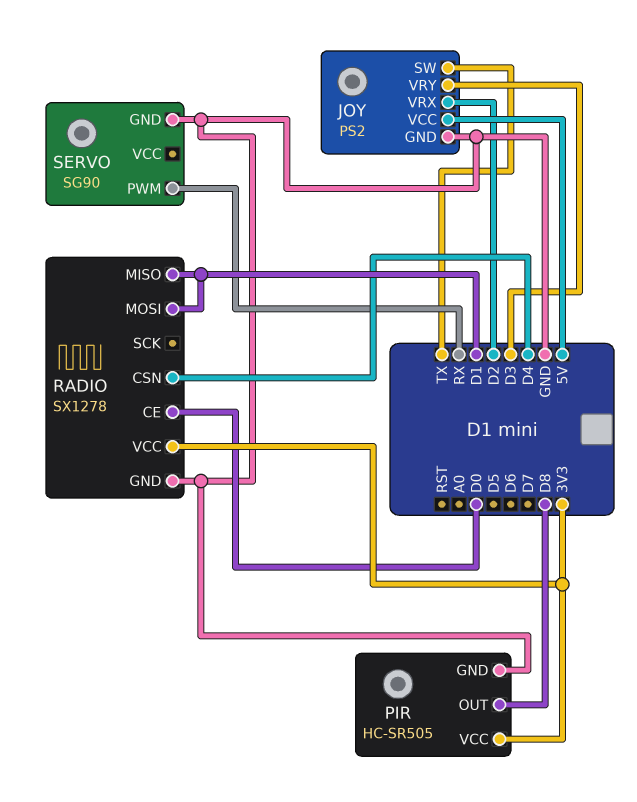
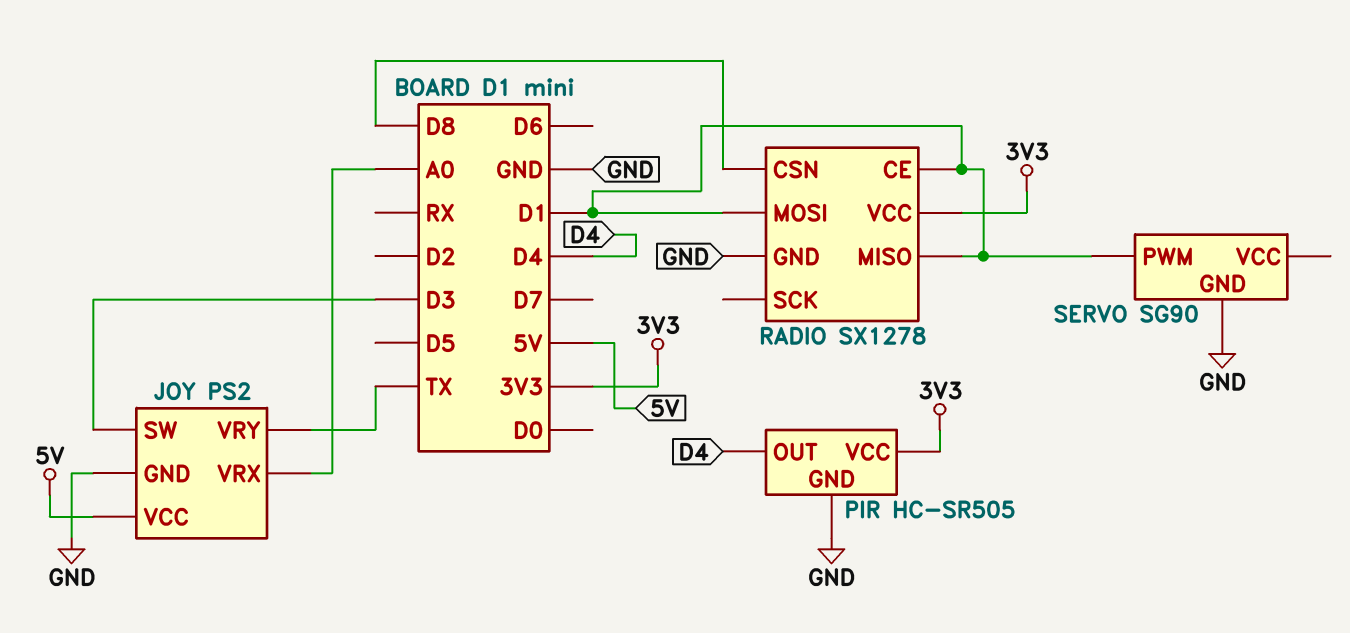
JOY pin SW: TX -> D3
JOY pin VRX: D2 -> A0
JOY pin VRY: D3 -> TX
PIR pin OUT: D8 -> D4
RADIO pin CE: D0 -> D1
RADIO pin CSN: D4 -> D8
SERVO pin PWM: RX -> D1

